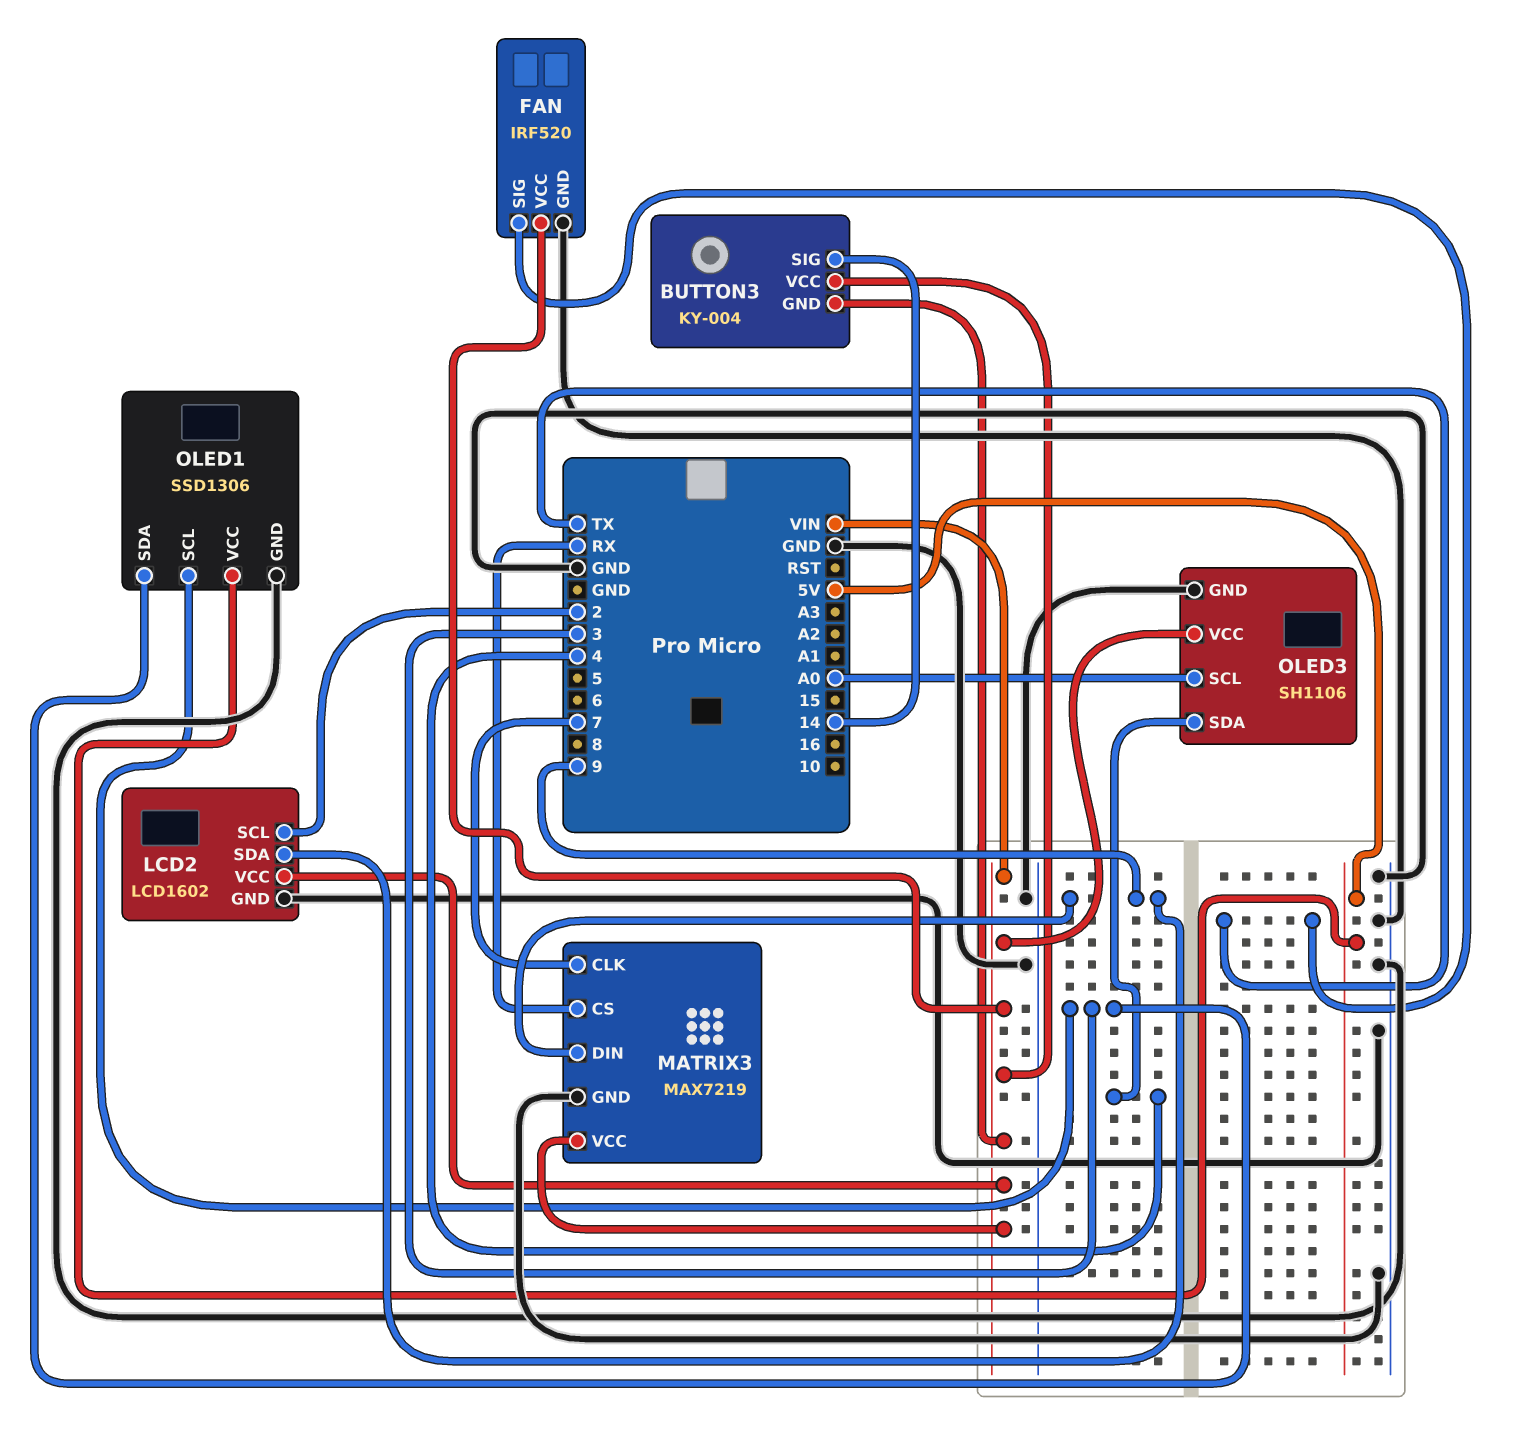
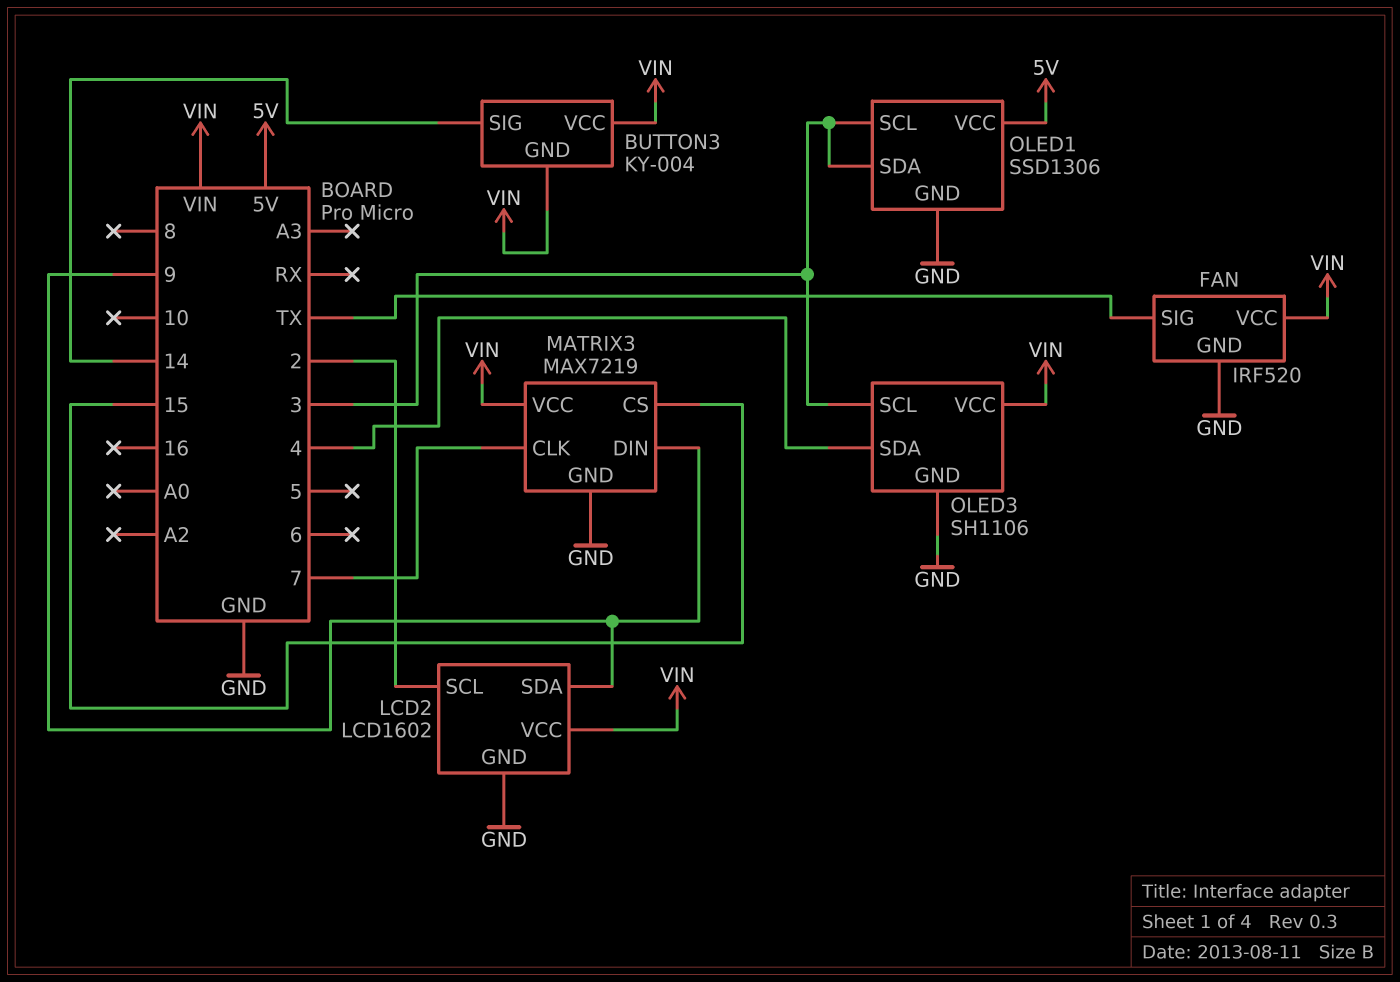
MATRIX3 pin CS: RX -> 15
OLED3 pin SCL: A0 -> 3

